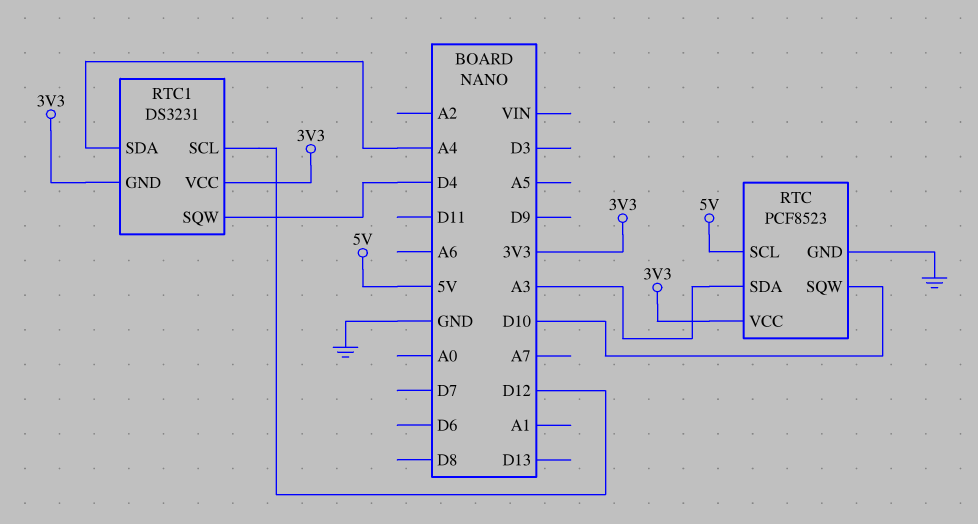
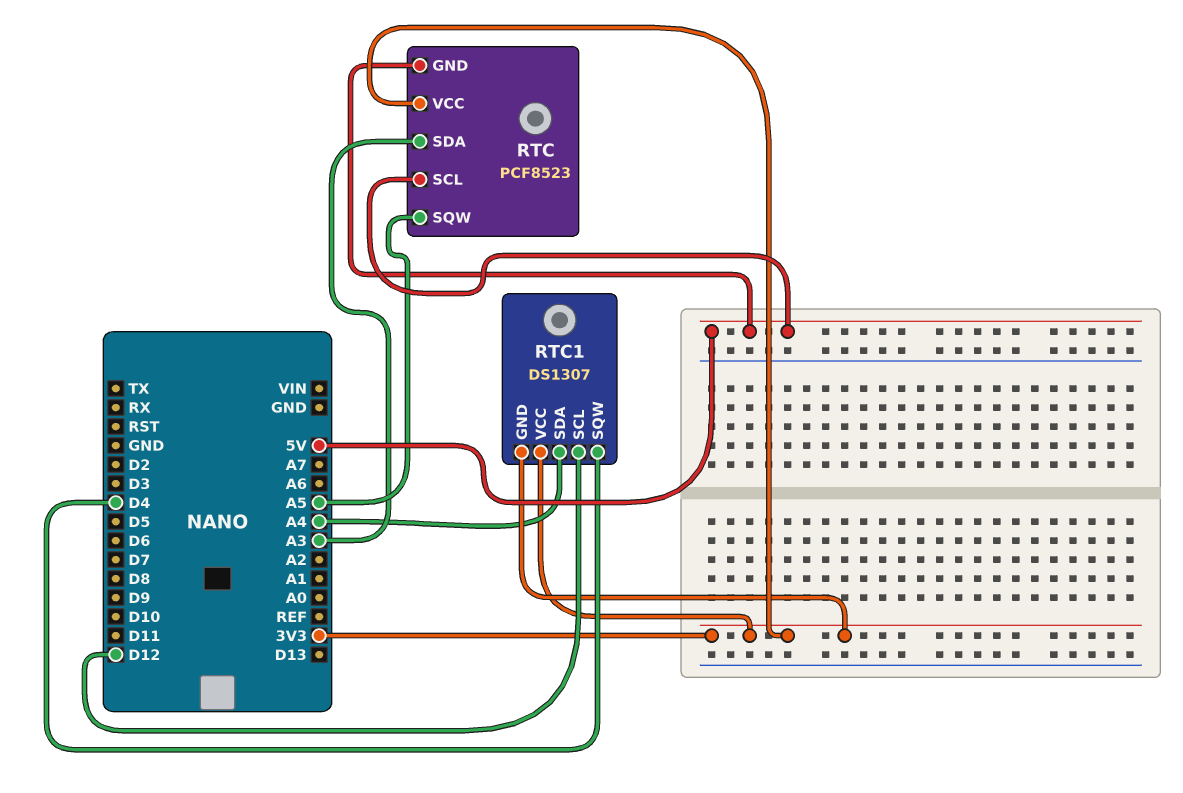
RTC pin GND: GND -> 5V
RTC pin SQW: D10 -> A5
RTC1: DS3231 -> DS1307

